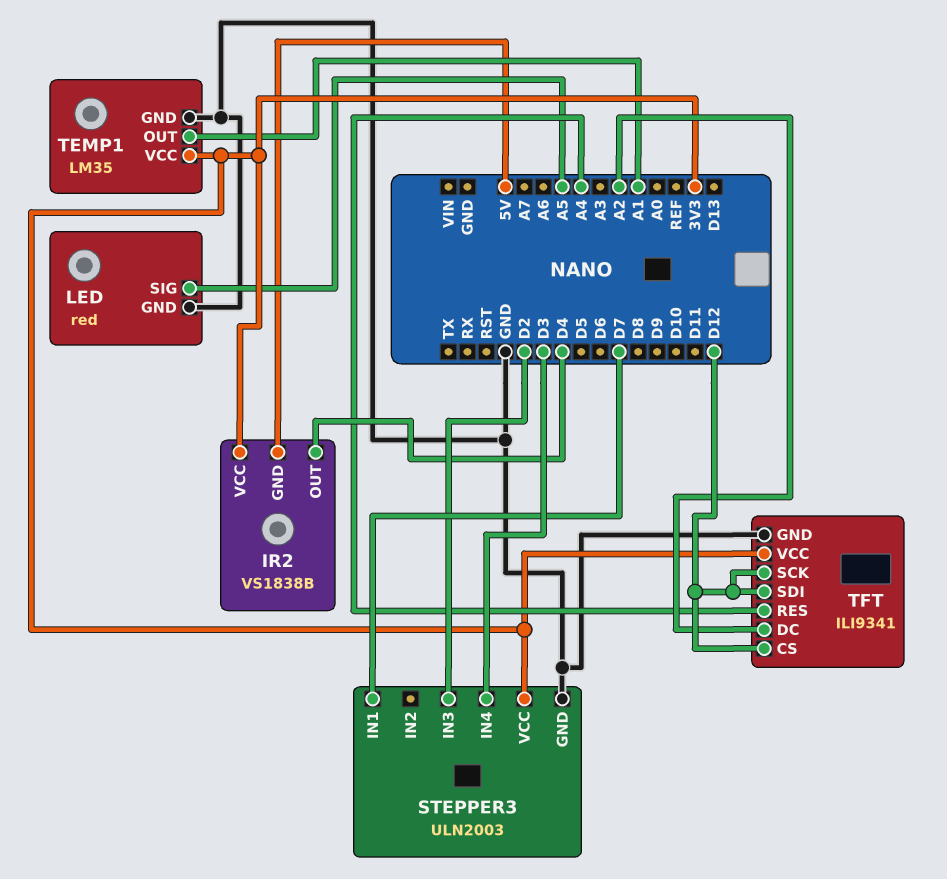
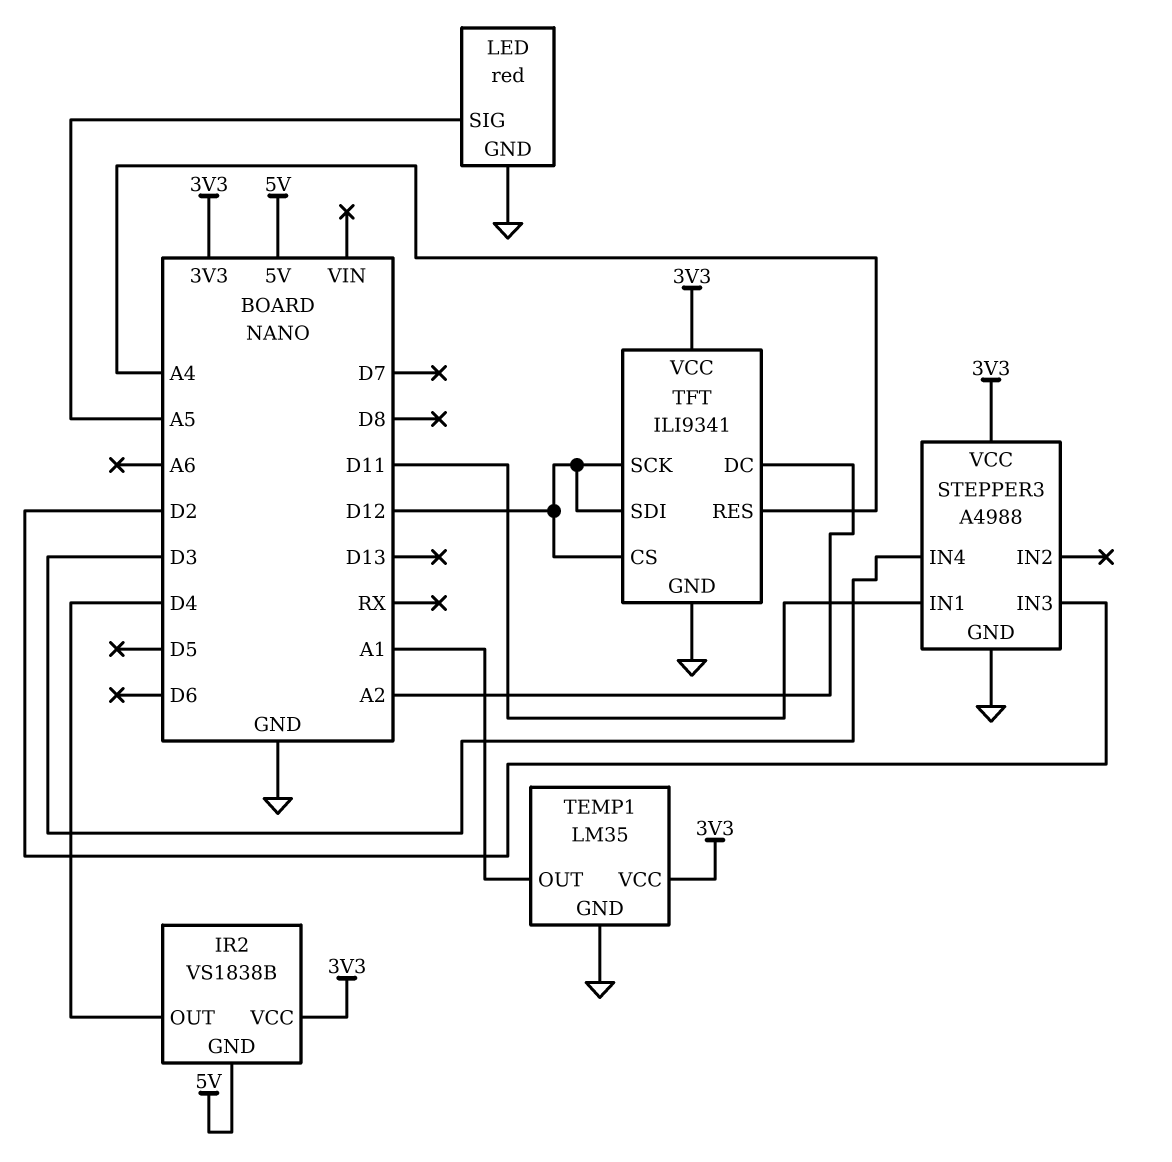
STEPPER3: ULN2003 -> A4988
STEPPER3 pin IN1: D7 -> D11

